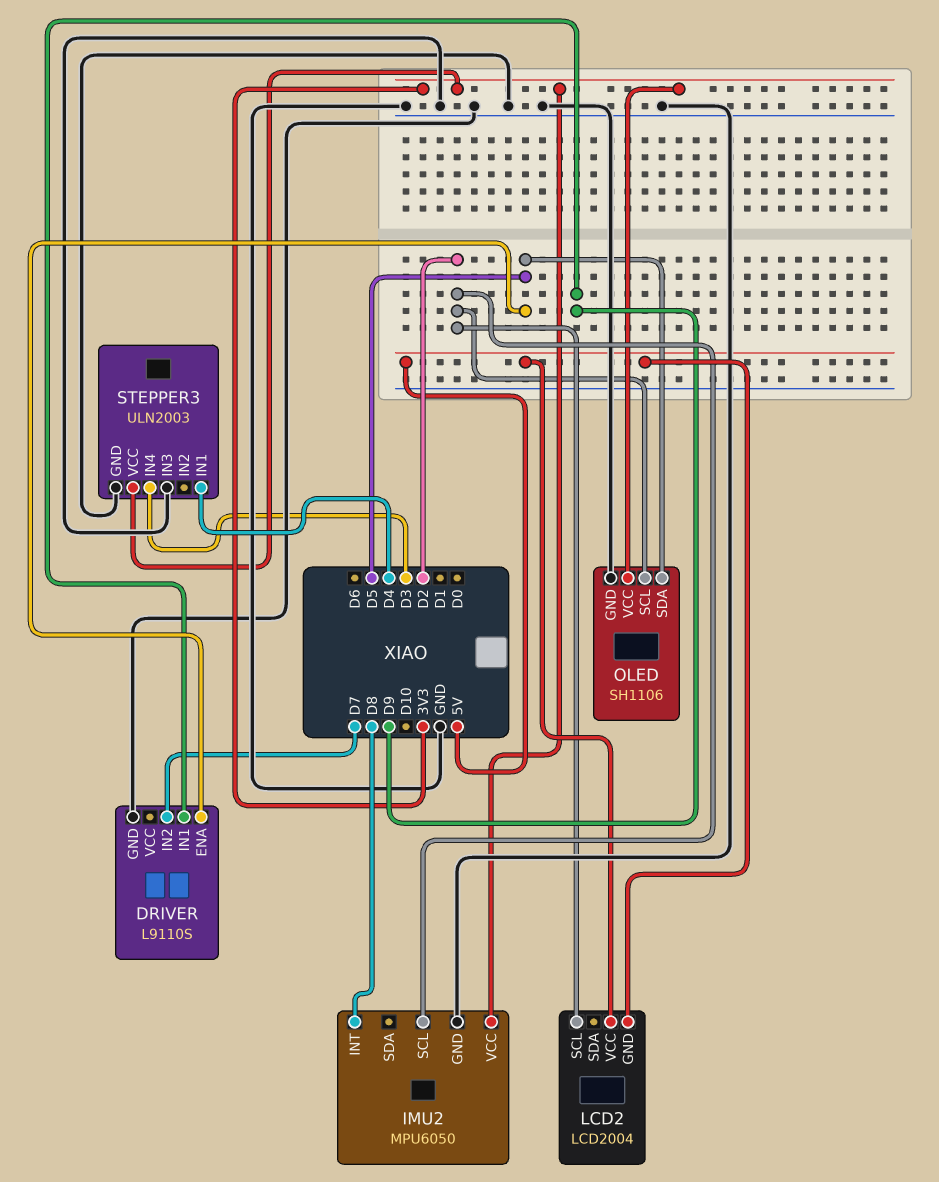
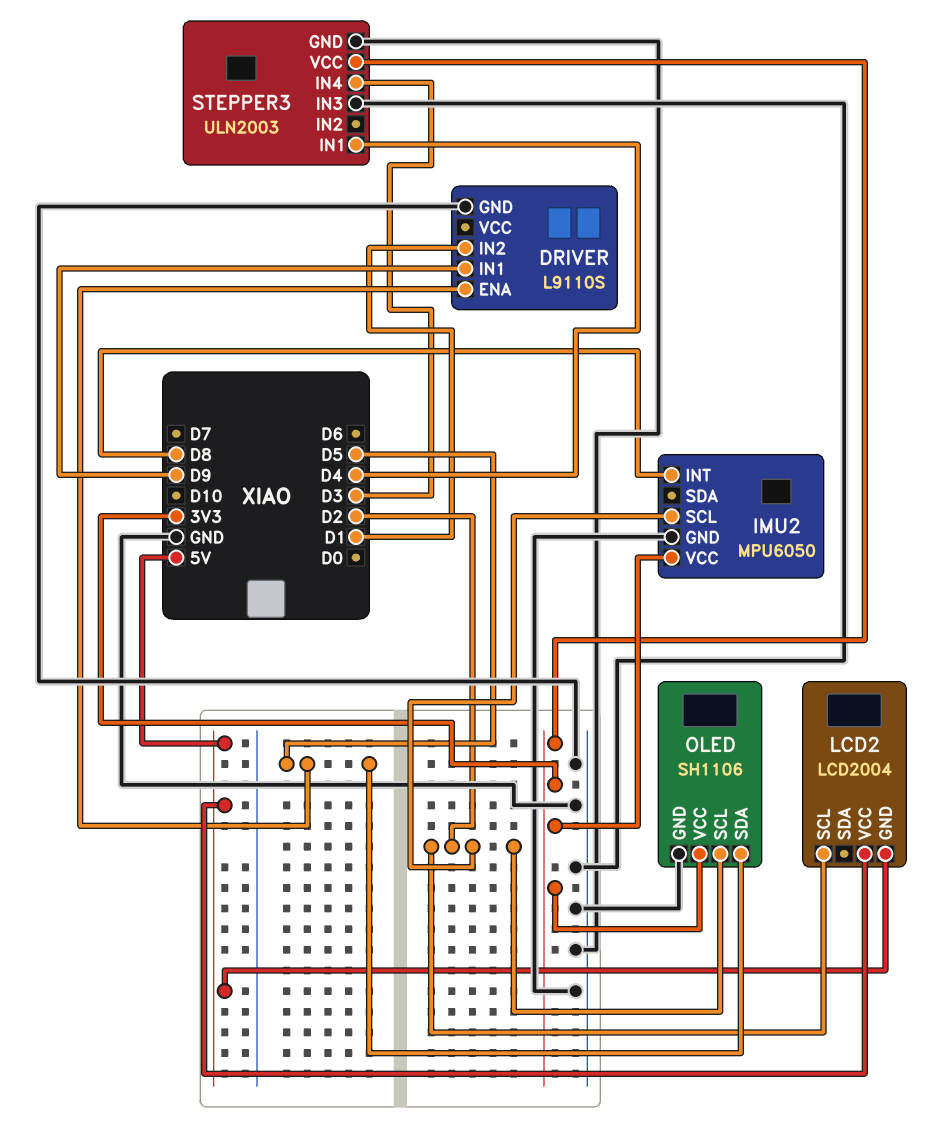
DRIVER pin IN2: D7 -> D1

